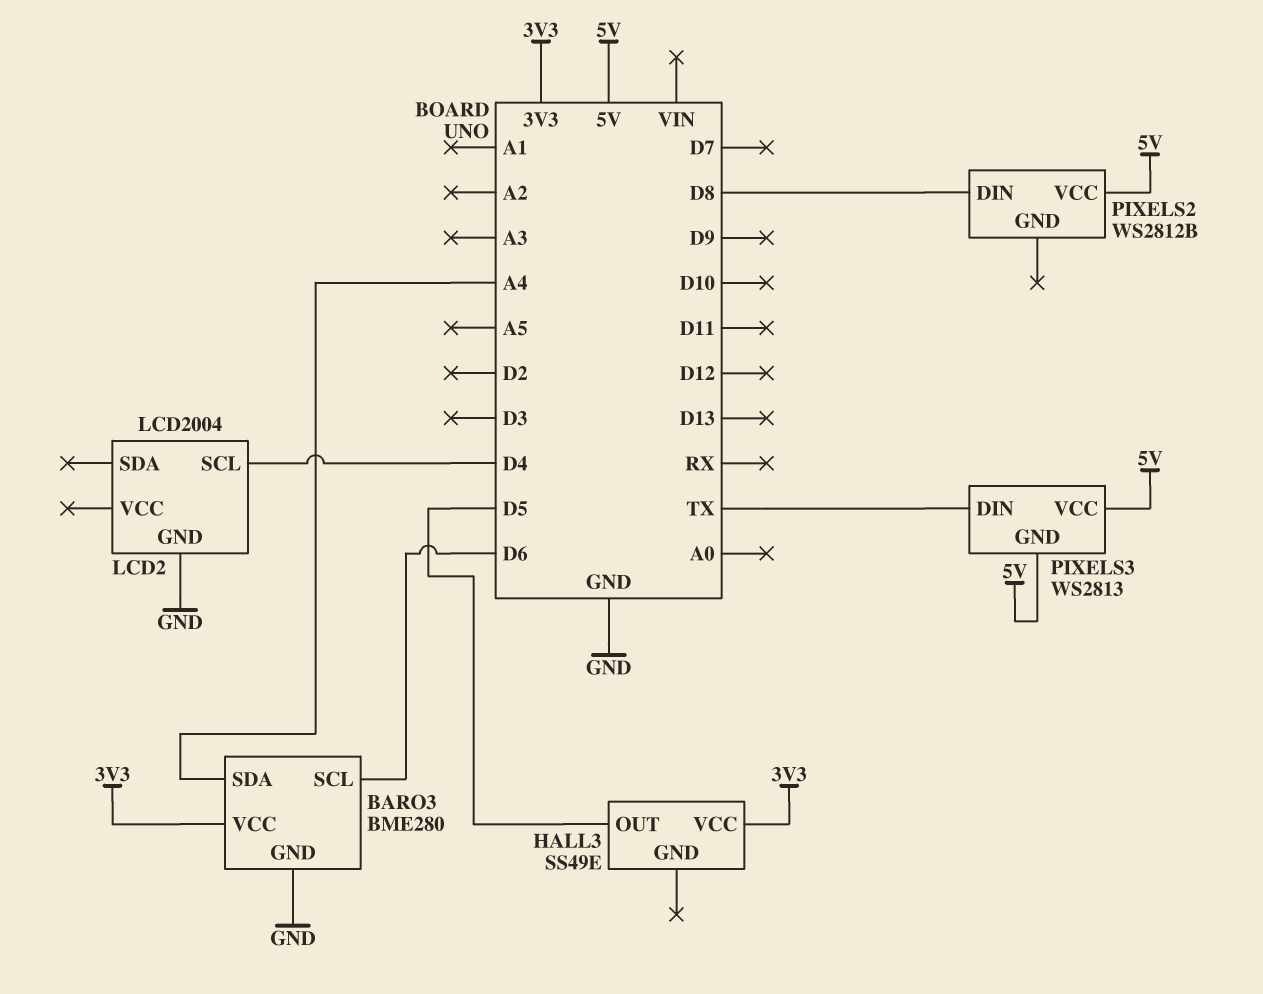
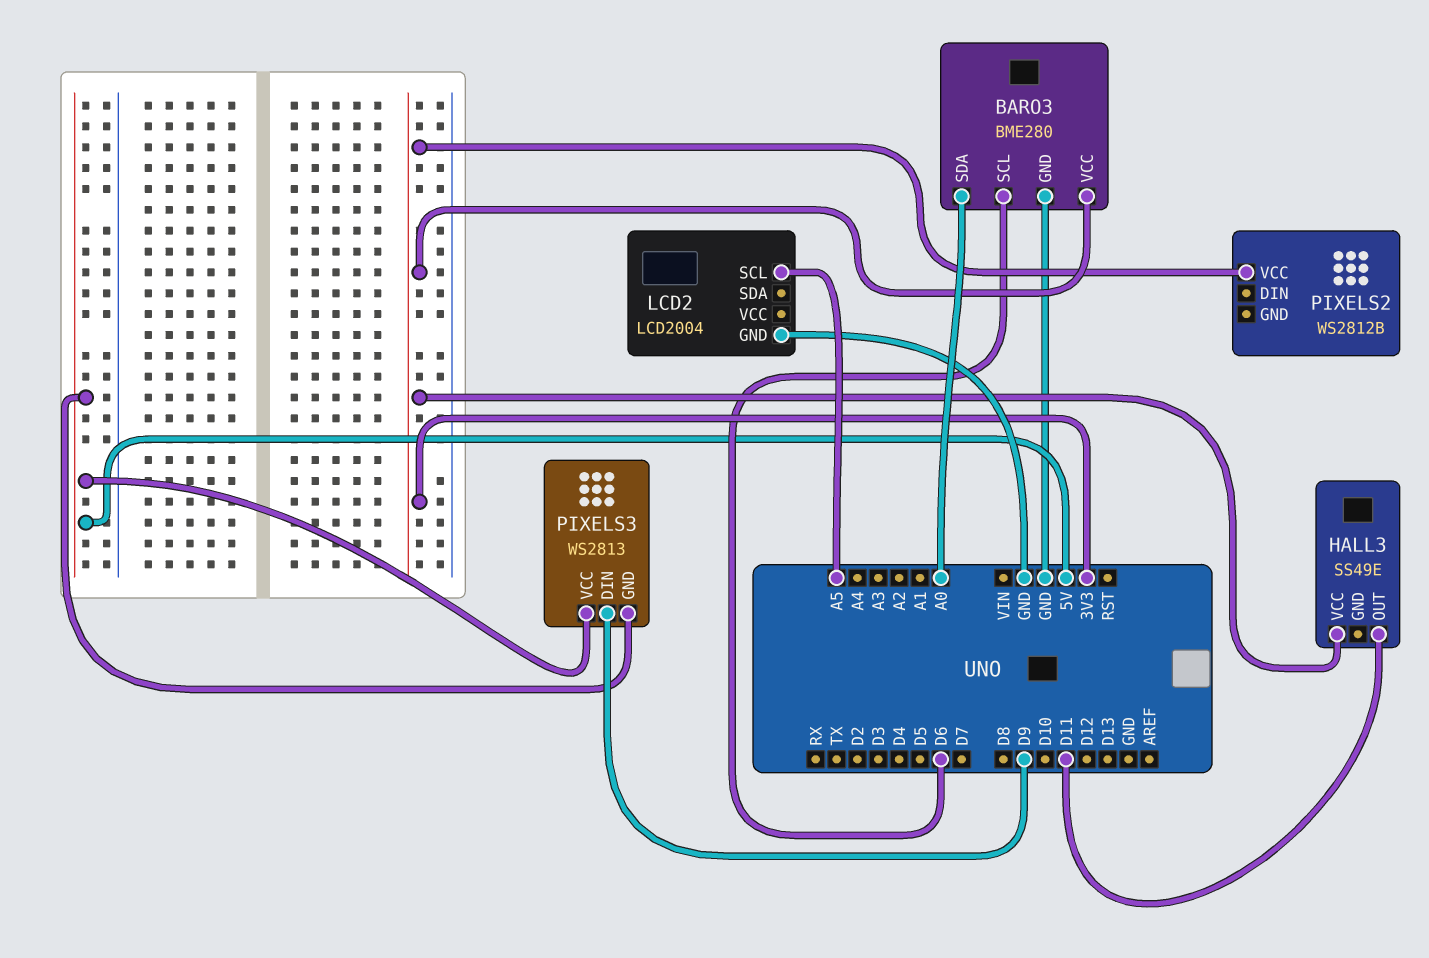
BARO3 pin SDA: A4 -> A0
HALL3 pin OUT: D5 -> D11
LCD2 pin SCL: D4 -> A5
PIXELS2 pin DIN: D8 -> none
PIXELS2 pin VCC: 5V -> 3V3
PIXELS3 pin DIN: TX -> D9

